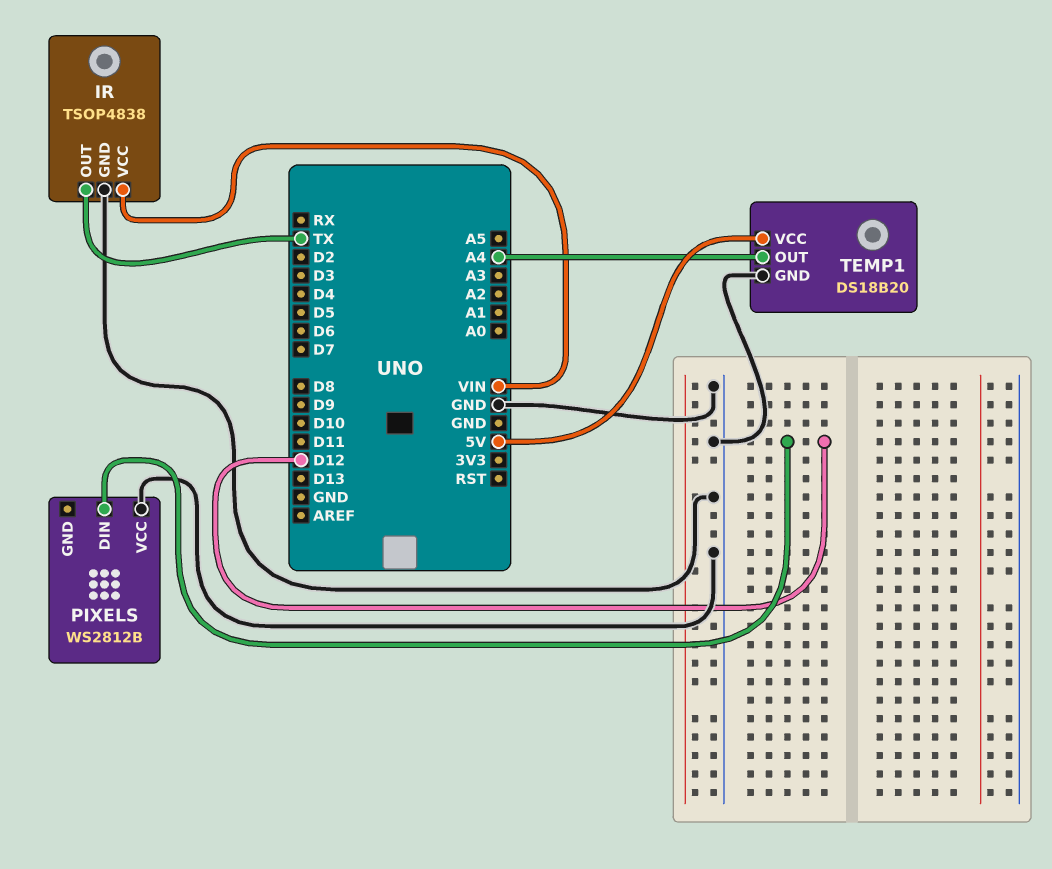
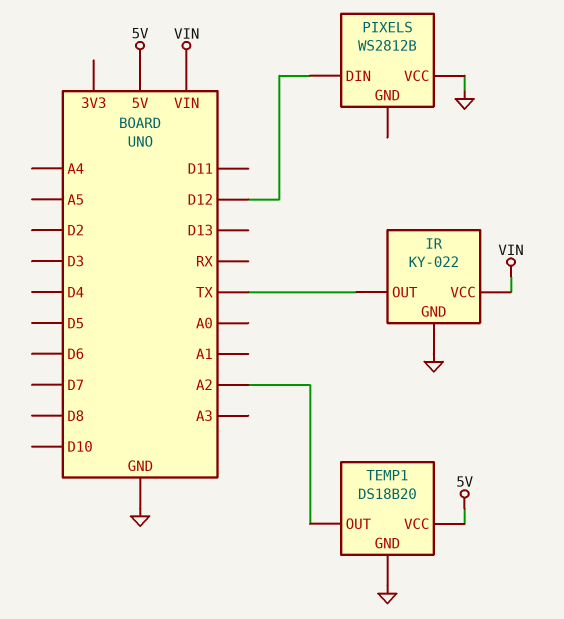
IR: TSOP4838 -> KY-022
TEMP1 pin OUT: A4 -> A2

